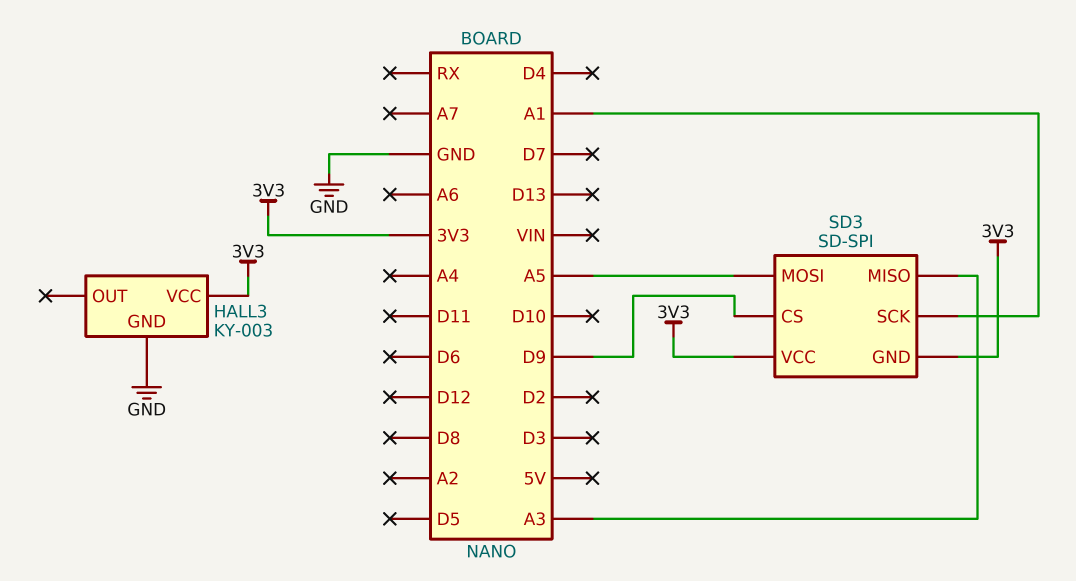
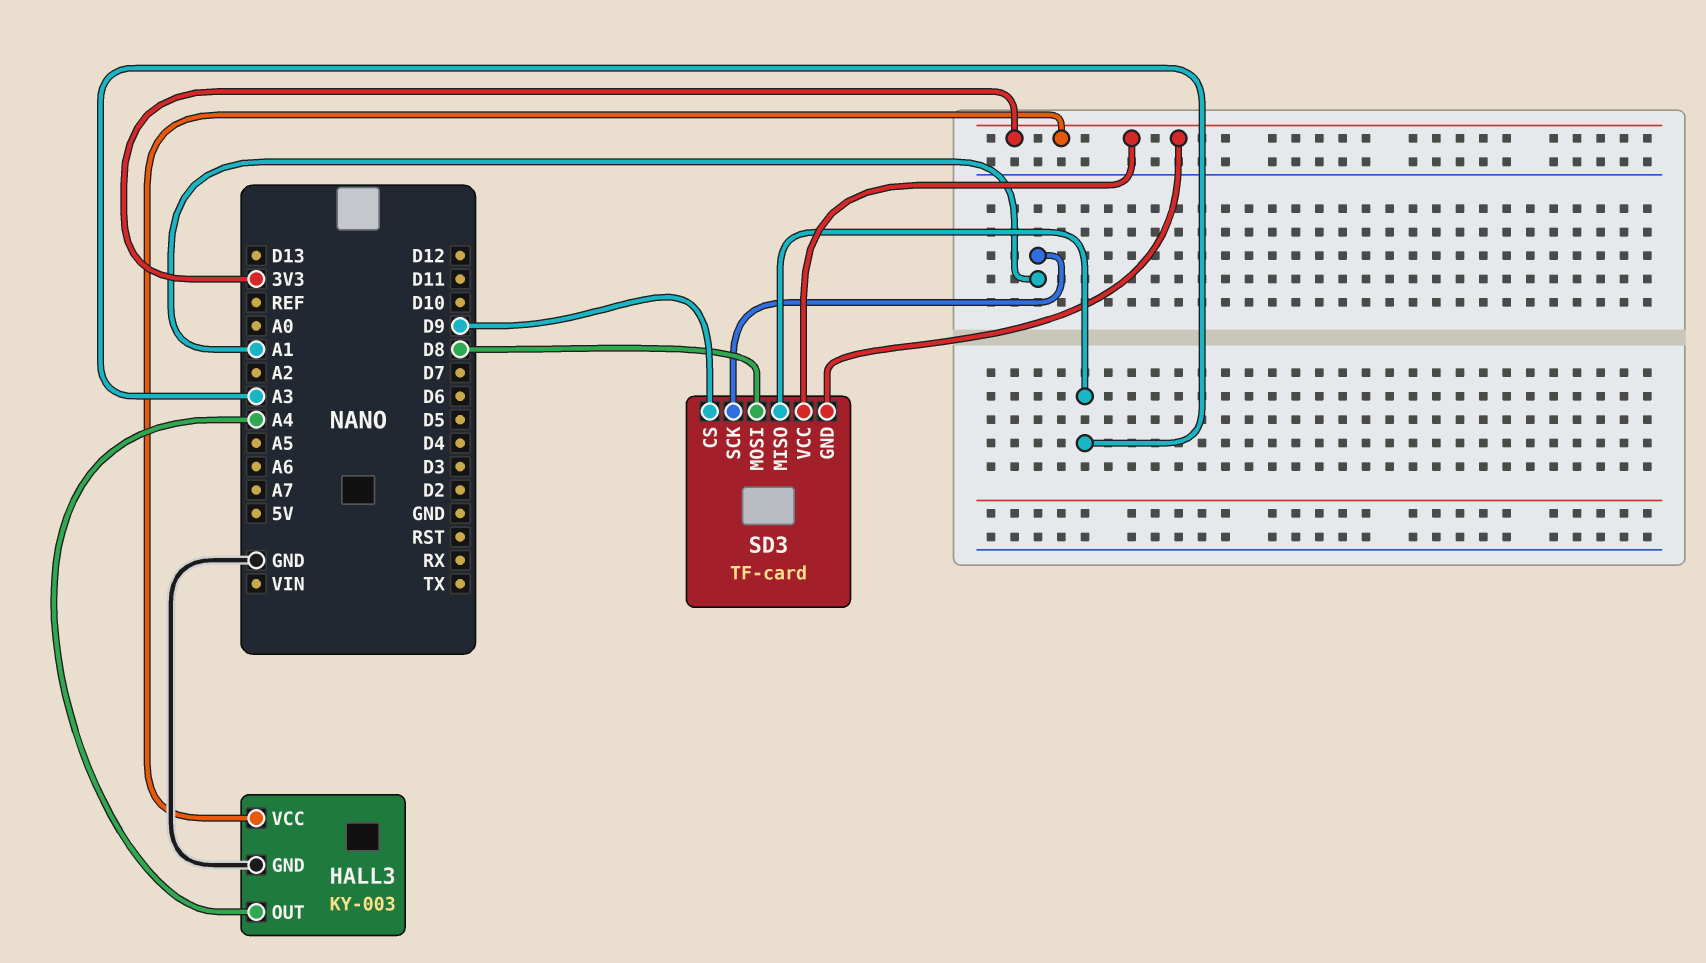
HALL3 pin OUT: none -> A4
SD3: SD-SPI -> TF-card
SD3 pin MOSI: A5 -> D8

